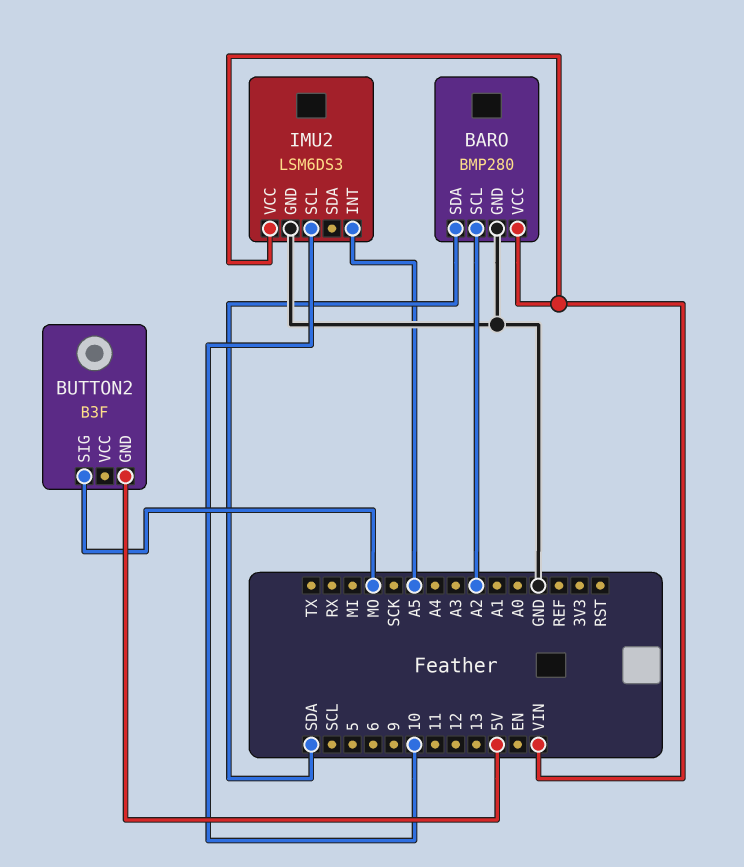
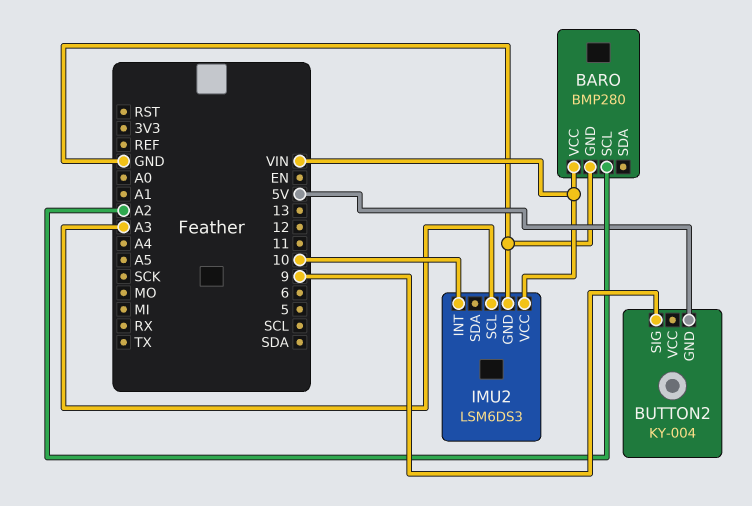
BARO pin SDA: SDA -> none
BUTTON2: B3F -> KY-004
BUTTON2 pin SIG: MO -> 9
IMU2 pin INT: A5 -> 10
IMU2 pin SCL: 10 -> A3

